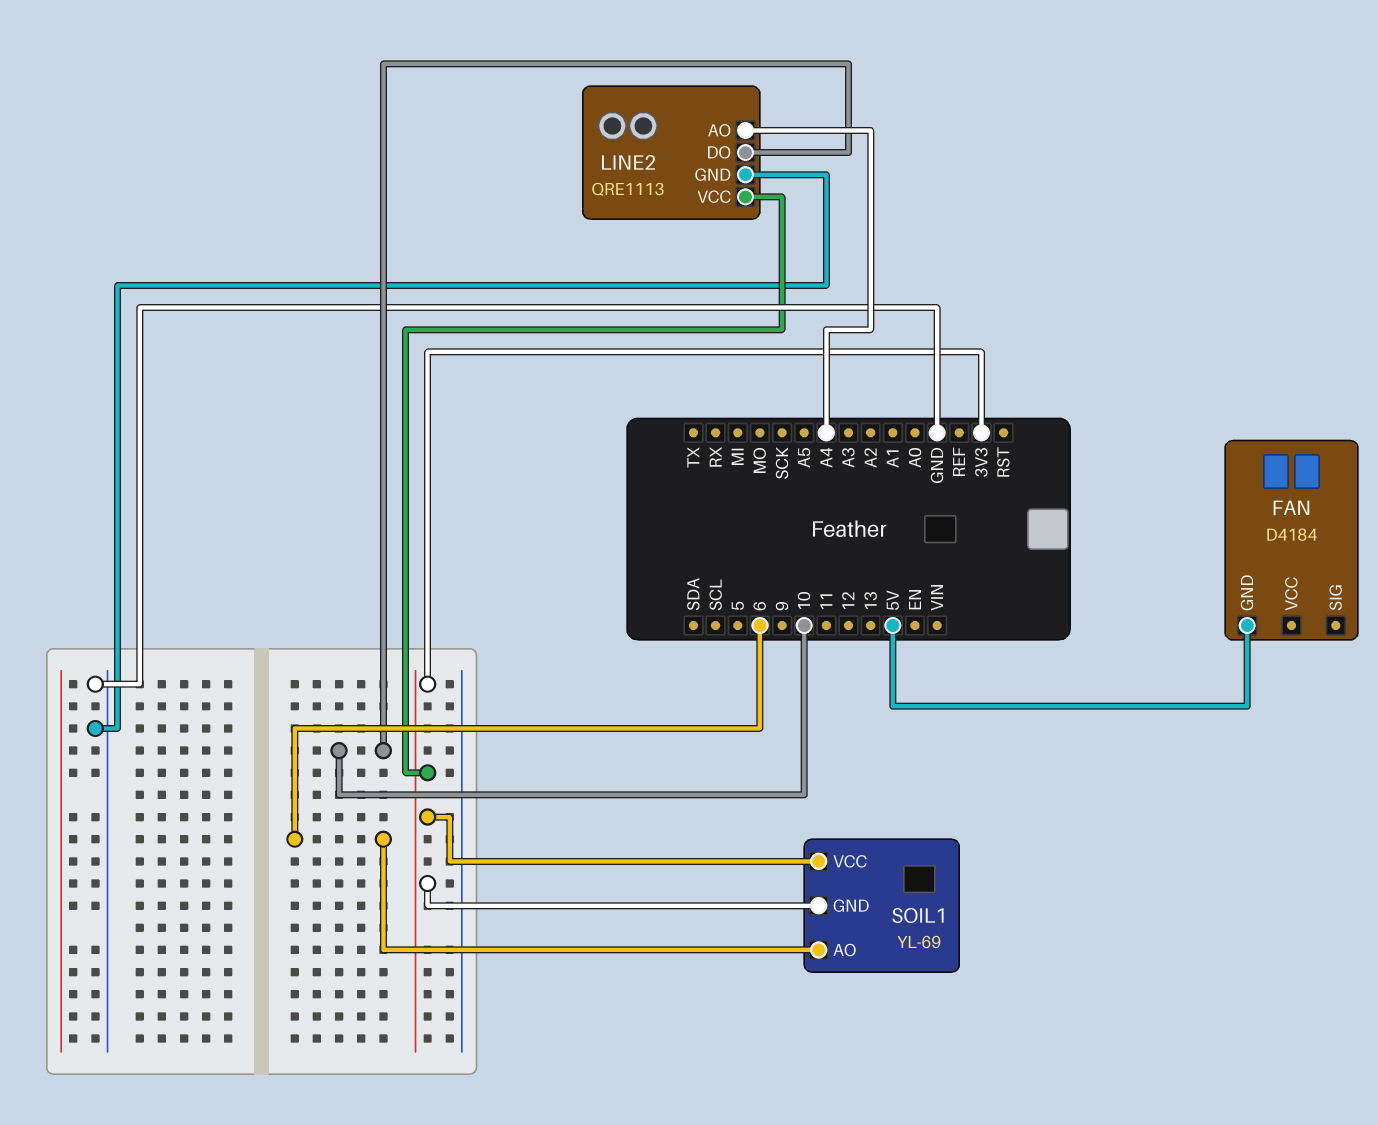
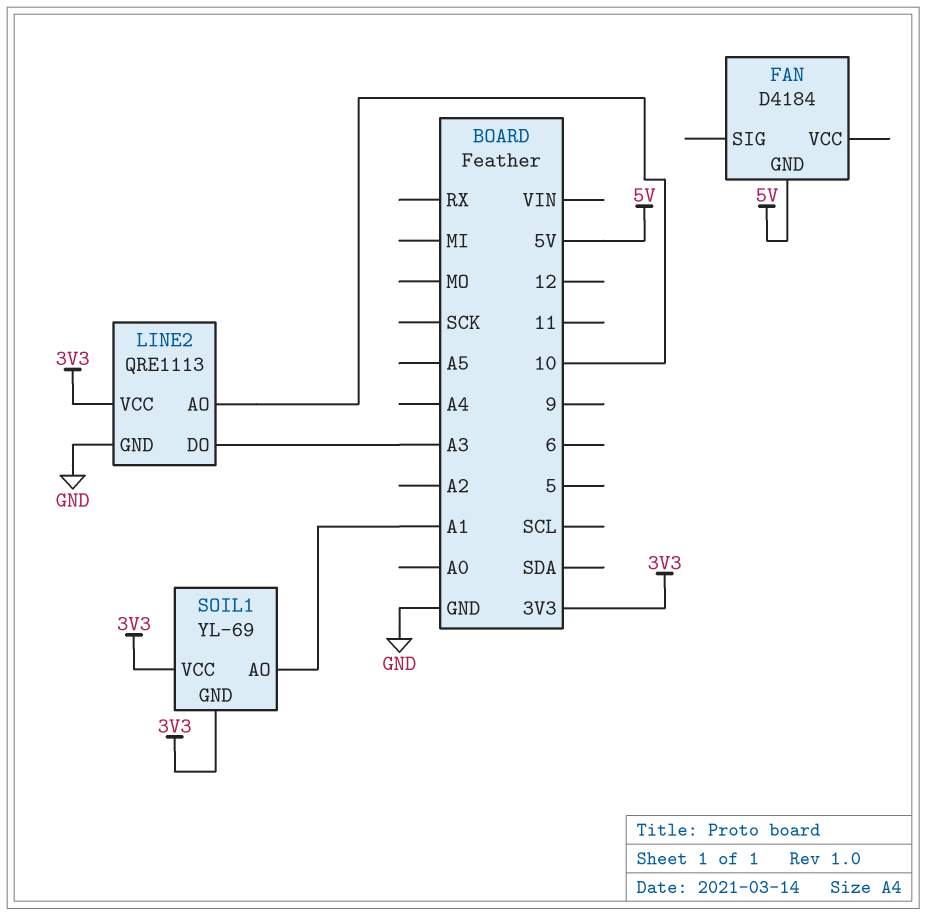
LINE2 pin AO: A4 -> 10
LINE2 pin DO: 10 -> A3
SOIL1 pin AO: 6 -> A1

